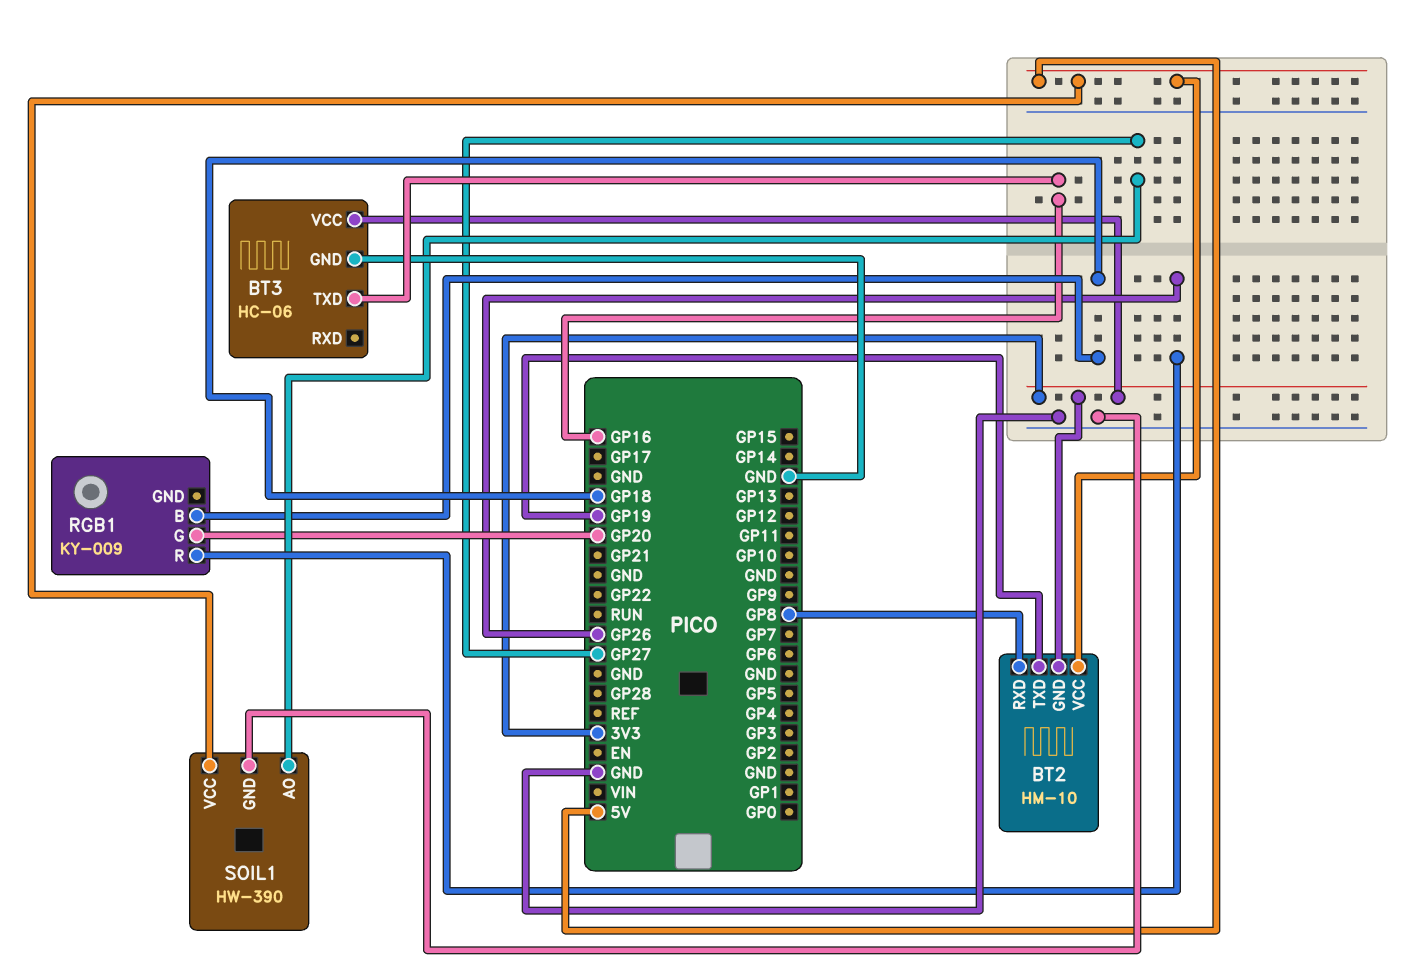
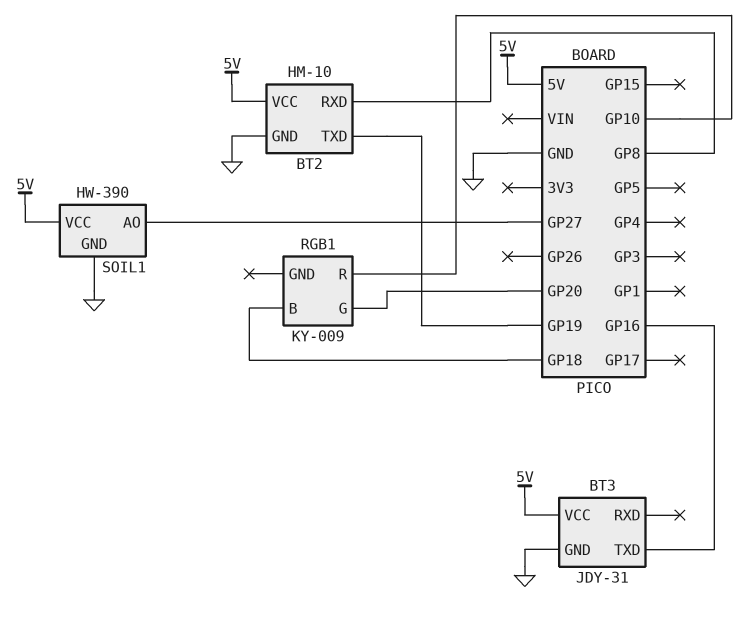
BT2 pin GND: 3V3 -> GND
BT3: HC-06 -> JDY-31
BT3 pin VCC: 3V3 -> 5V
RGB1 pin R: GP26 -> GP10

